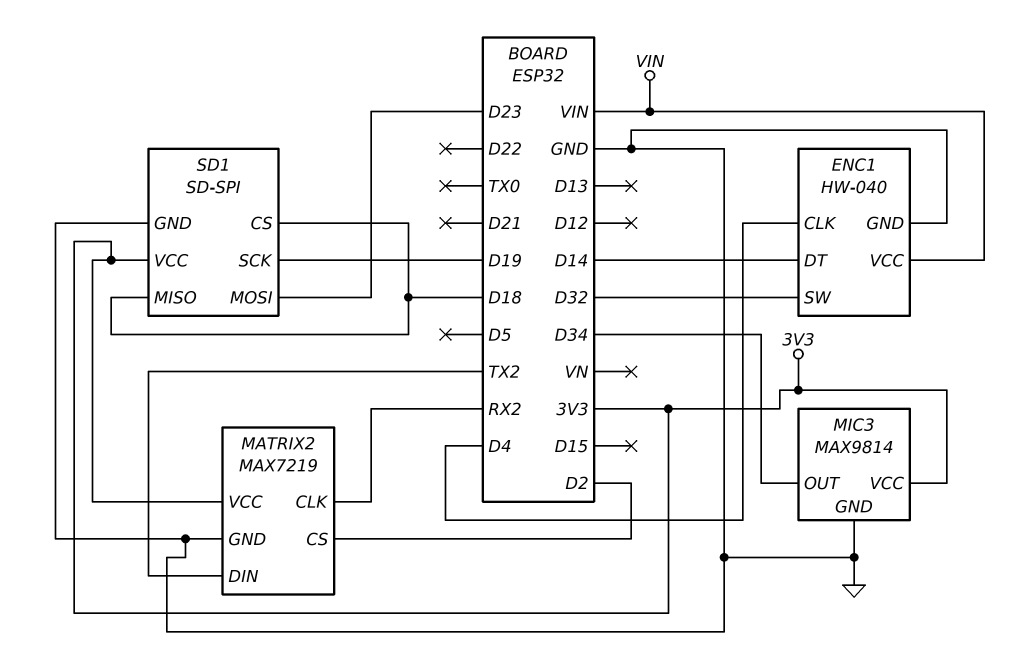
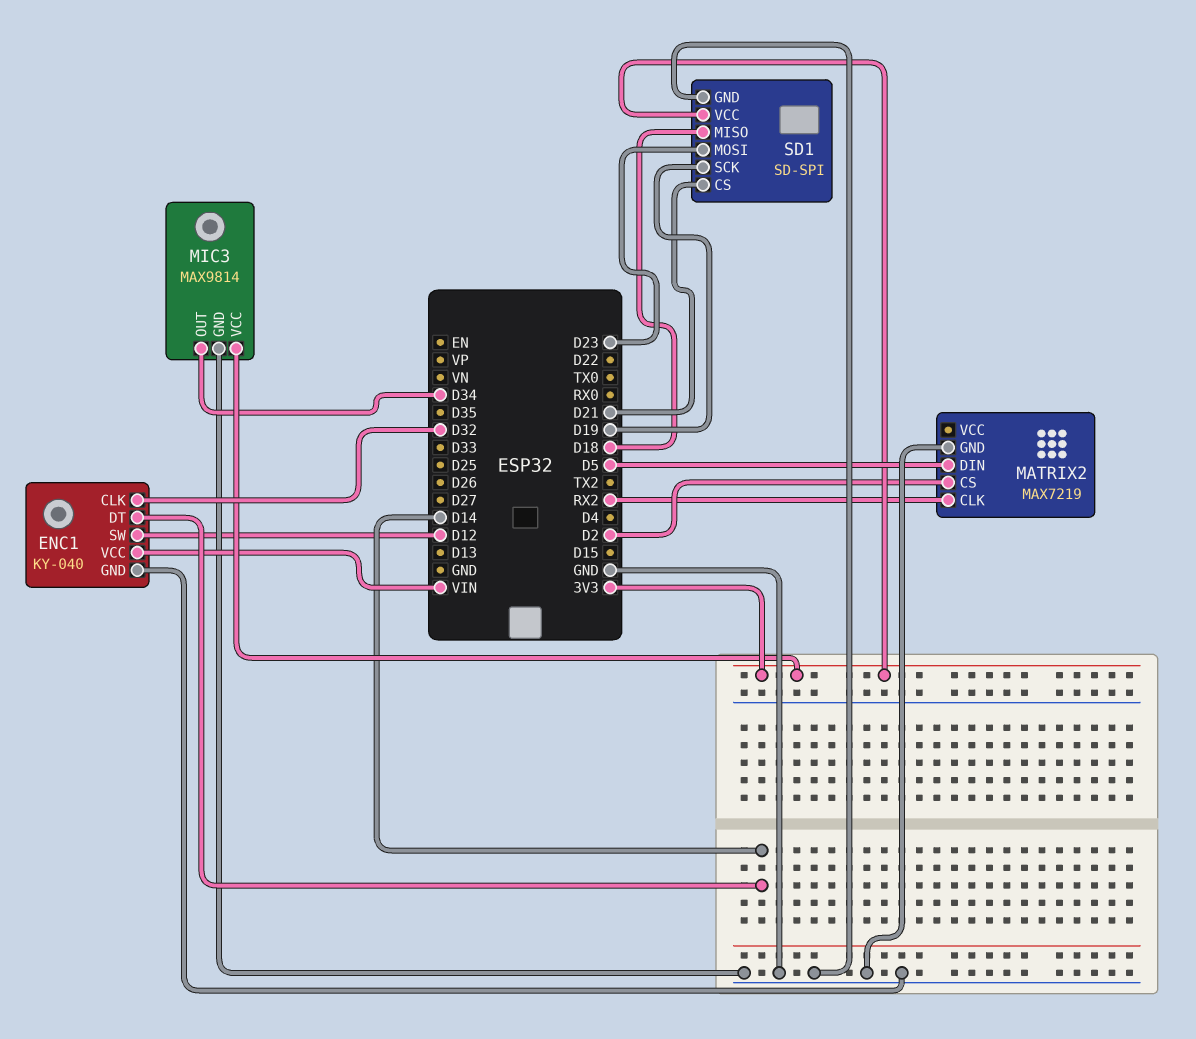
ENC1: HW-040 -> KY-040
ENC1 pin CLK: D4 -> D32
ENC1 pin SW: D32 -> D12
MATRIX2 pin DIN: TX2 -> D5
MATRIX2 pin VCC: 3V3 -> none
SD1 pin CS: D18 -> D21

